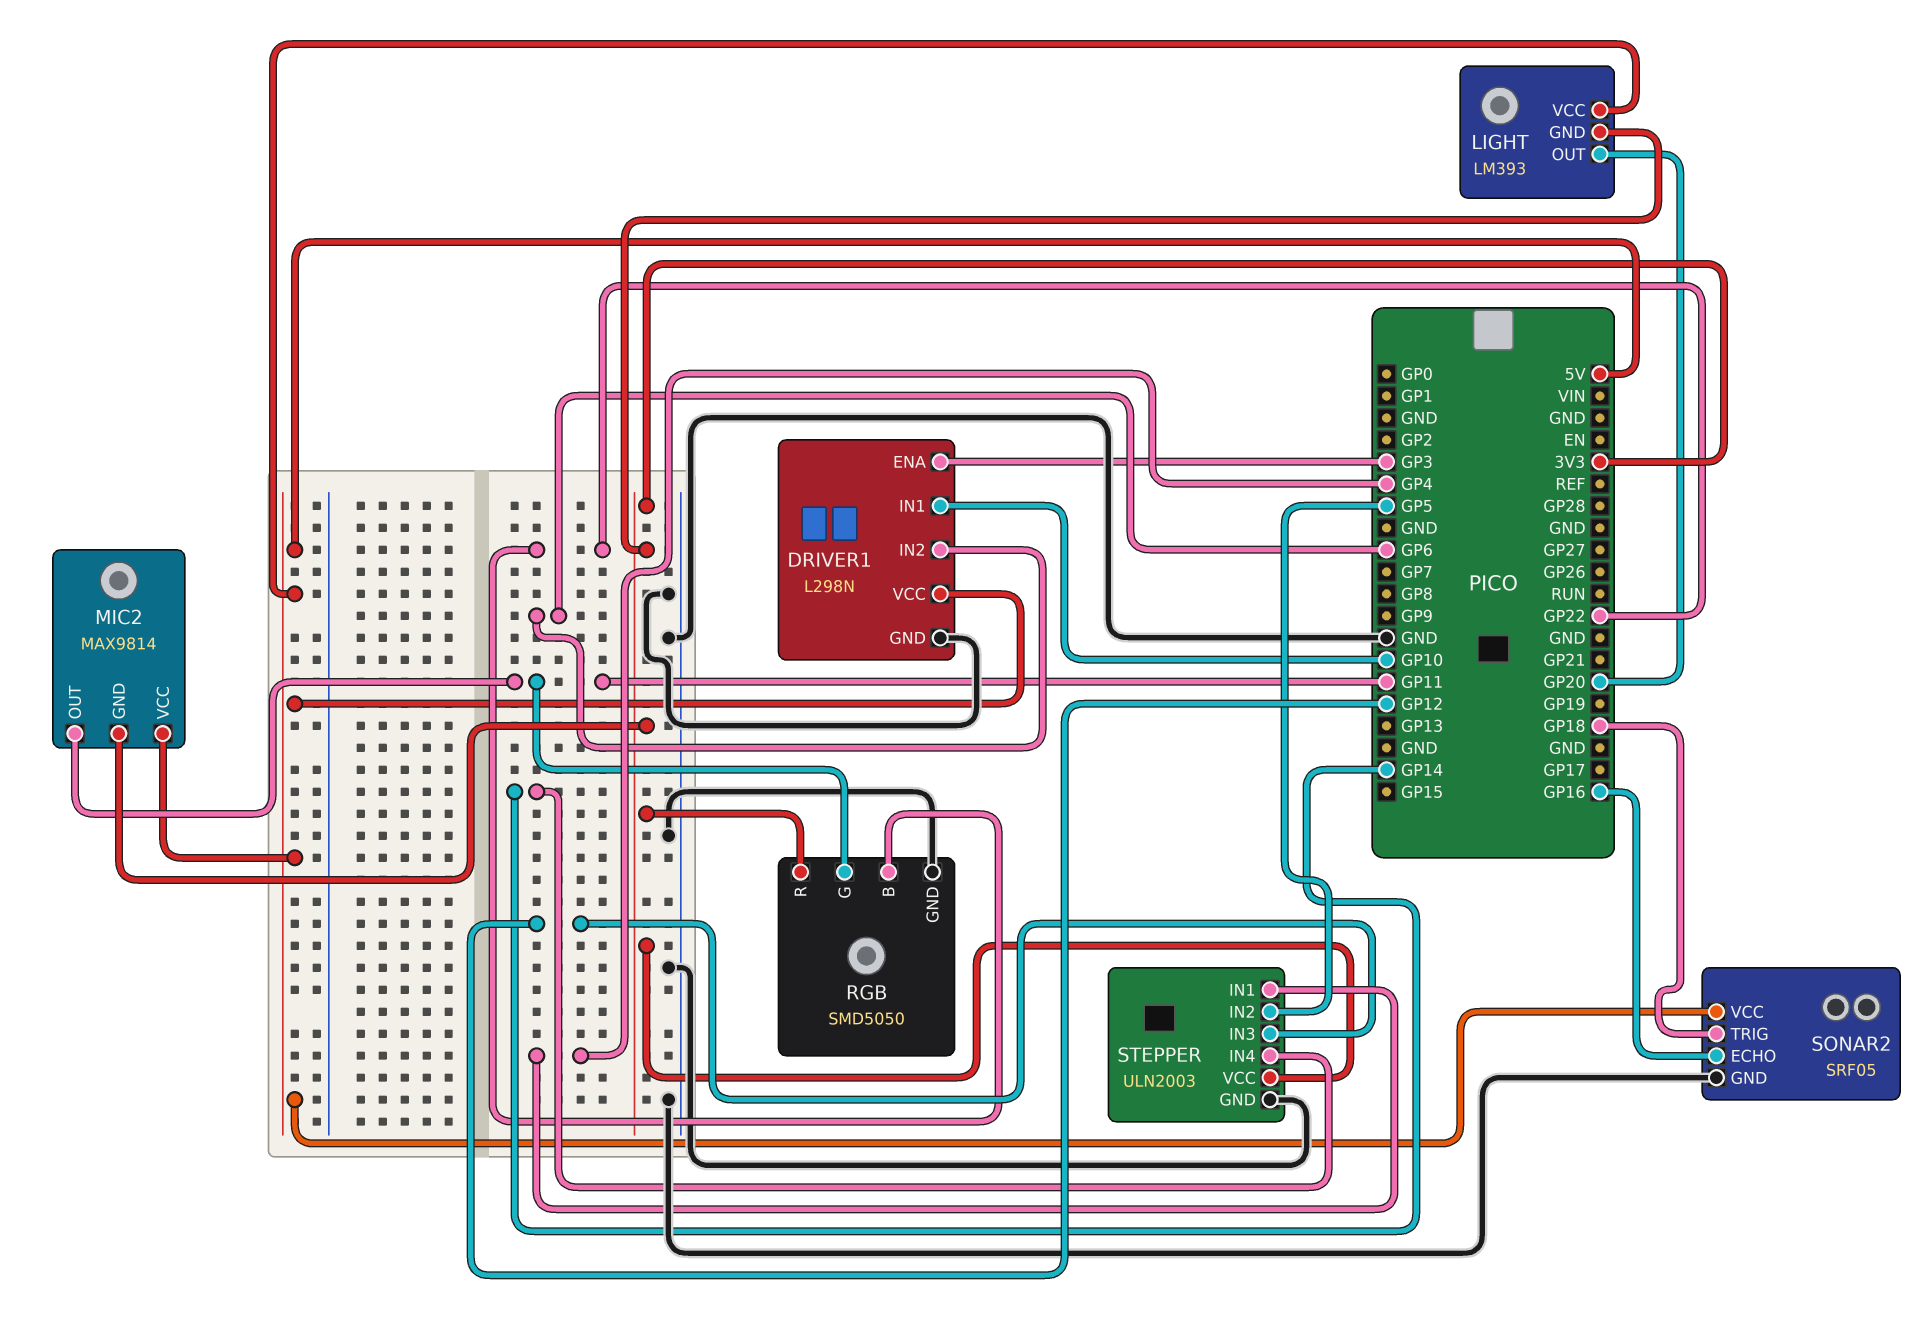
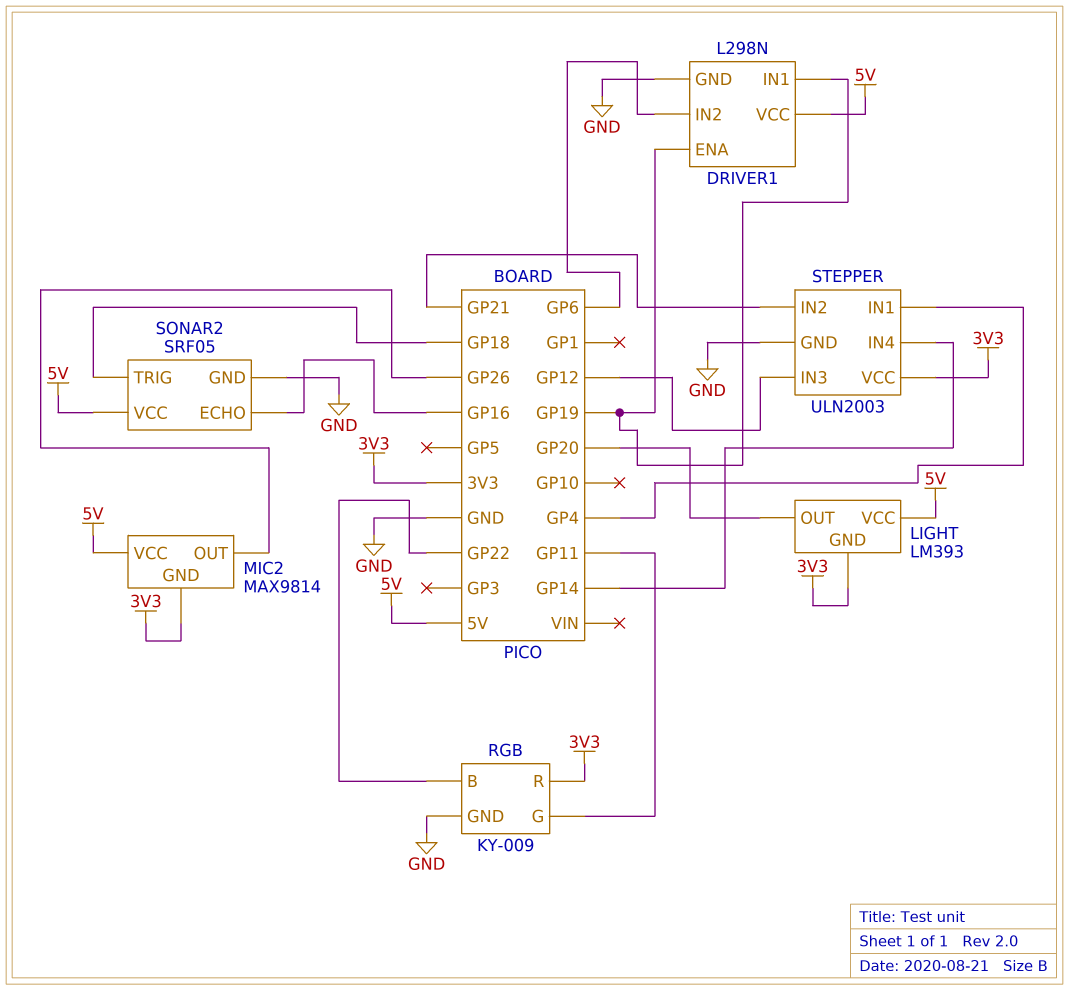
DRIVER1 pin ENA: GP3 -> GP19
DRIVER1 pin IN1: GP10 -> GP19
MIC2 pin OUT: GP11 -> GP26
RGB: SMD5050 -> KY-009
STEPPER pin IN2: GP5 -> GP21

